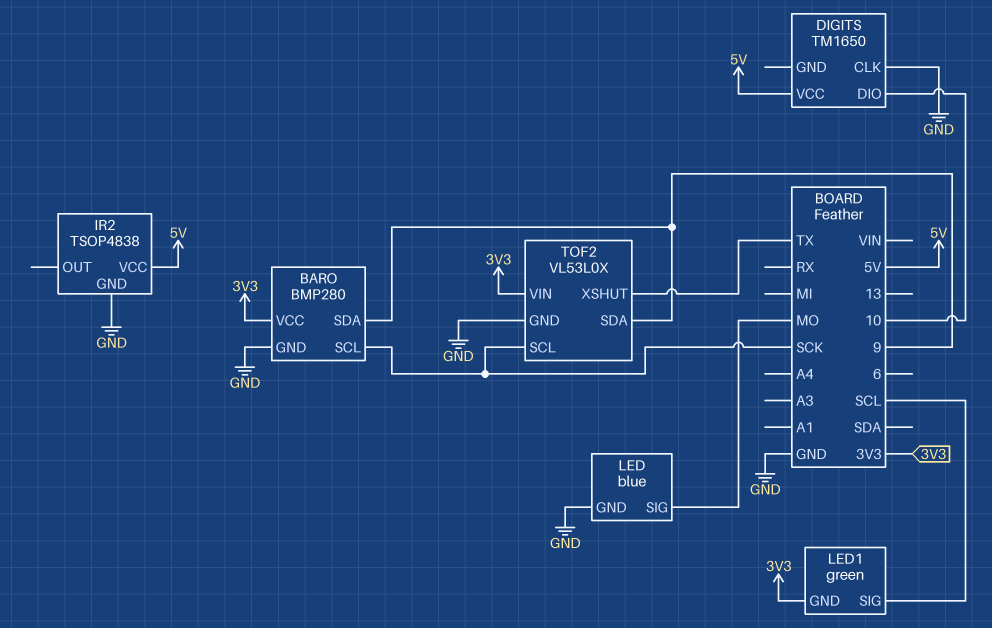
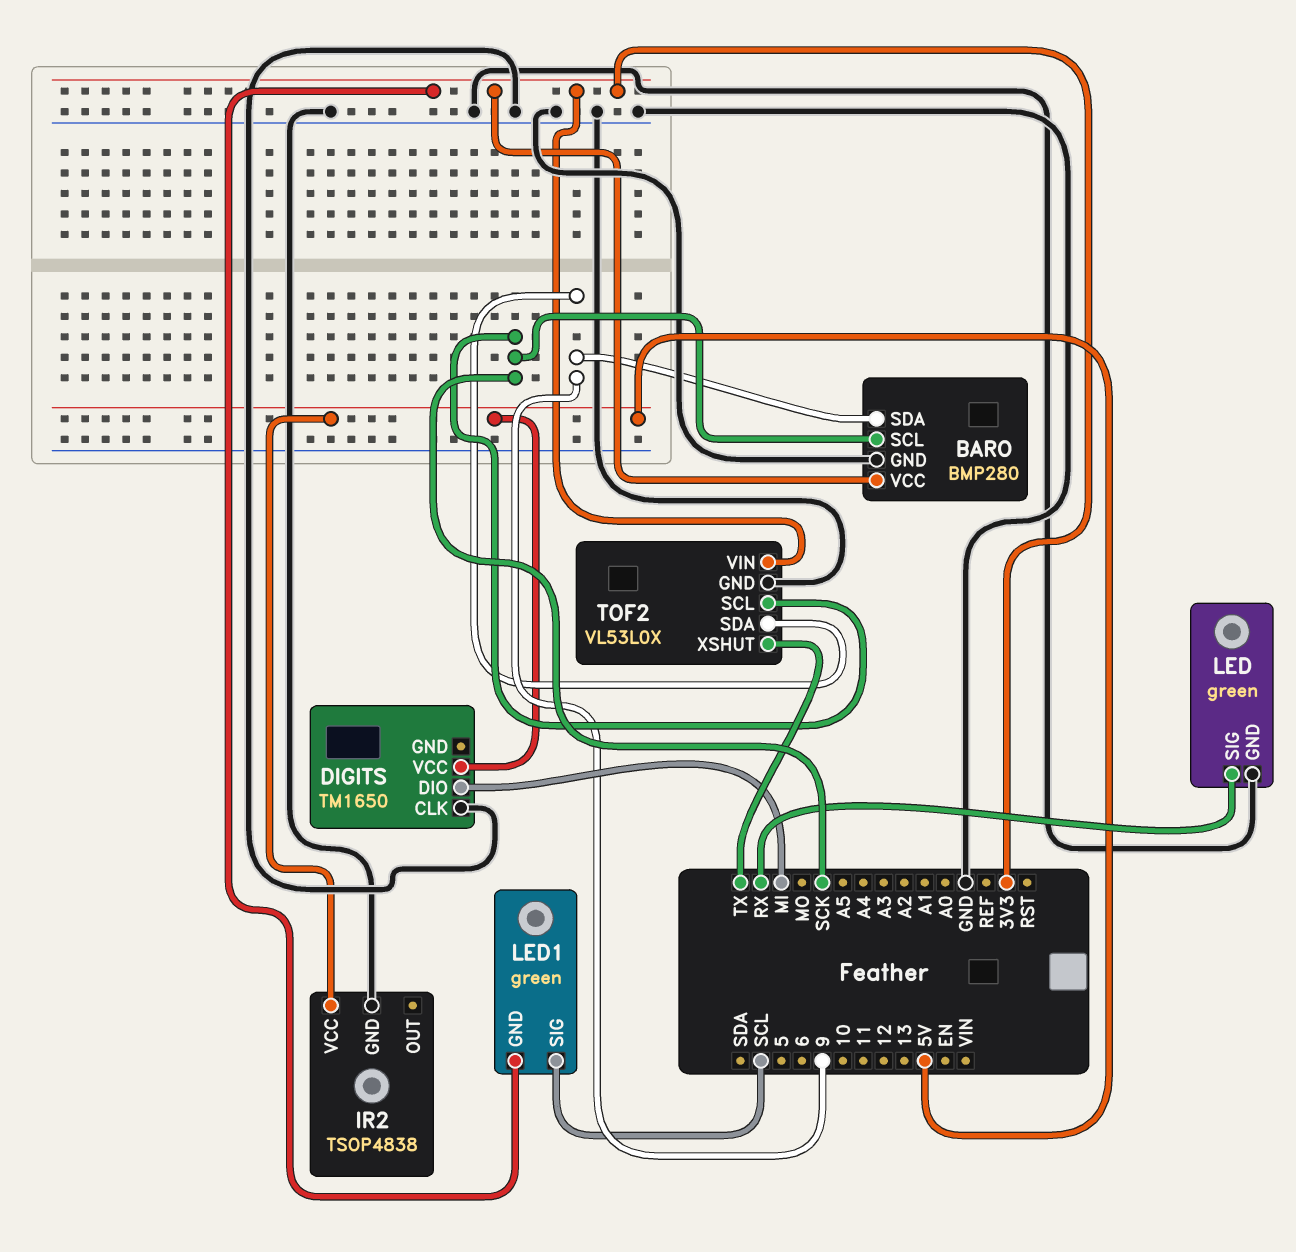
DIGITS pin DIO: 10 -> MI
LED: blue -> green
LED pin SIG: MO -> RX

